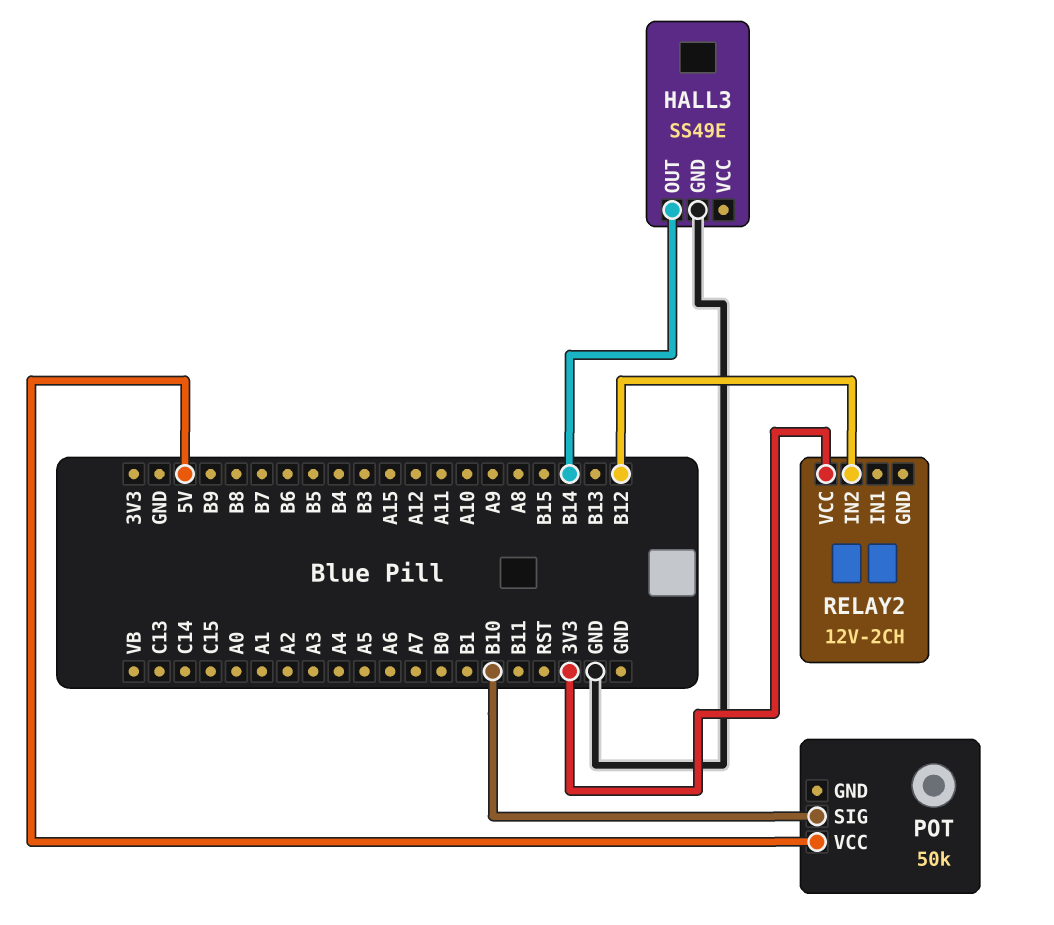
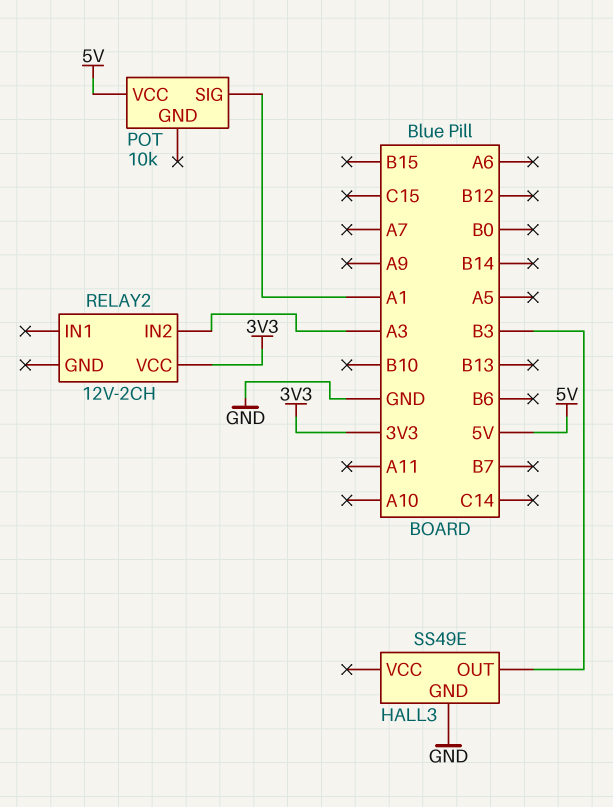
HALL3 pin OUT: B14 -> B3
POT: 50k -> 10k
POT pin SIG: B10 -> A1
RELAY2 pin IN2: B12 -> A3

